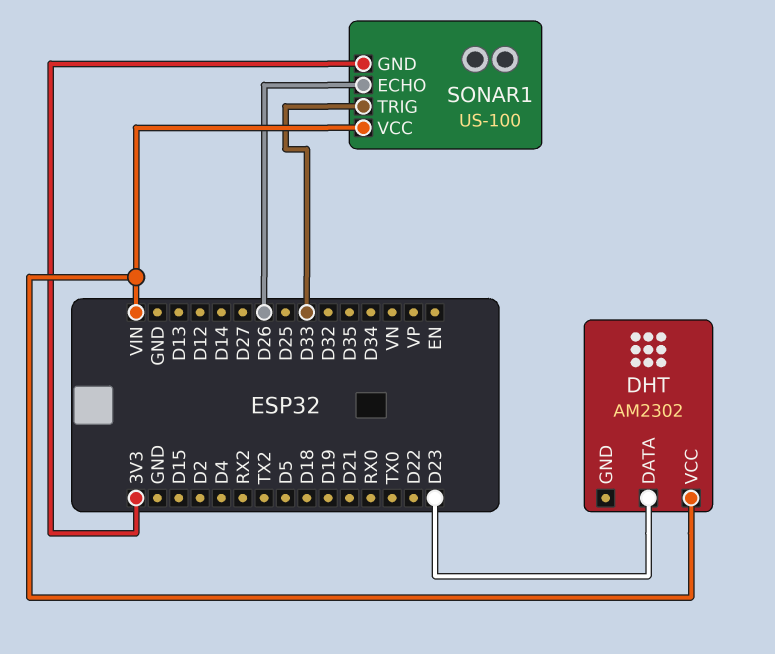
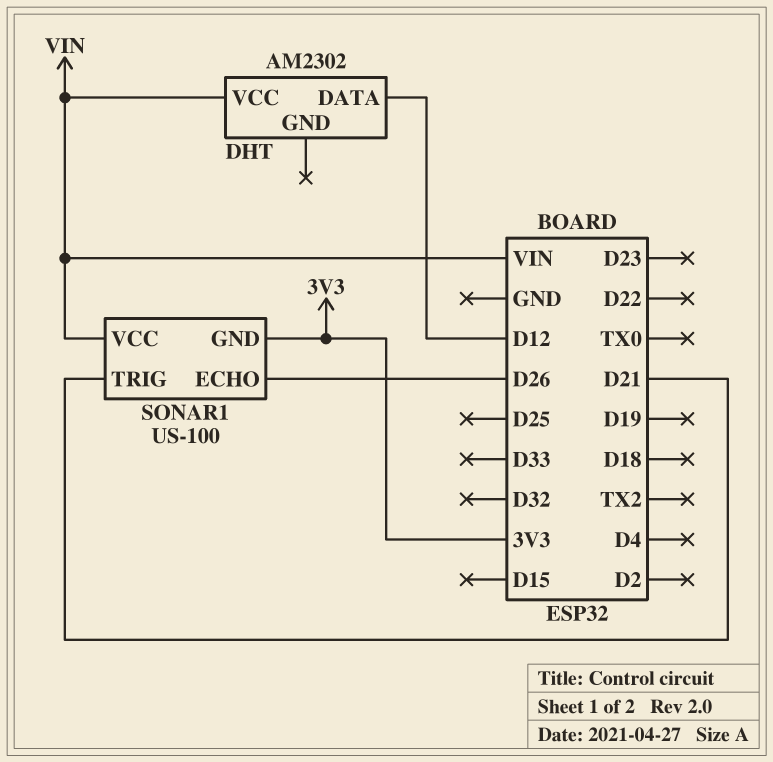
DHT pin DATA: D23 -> D12
SONAR1 pin TRIG: D33 -> D21

